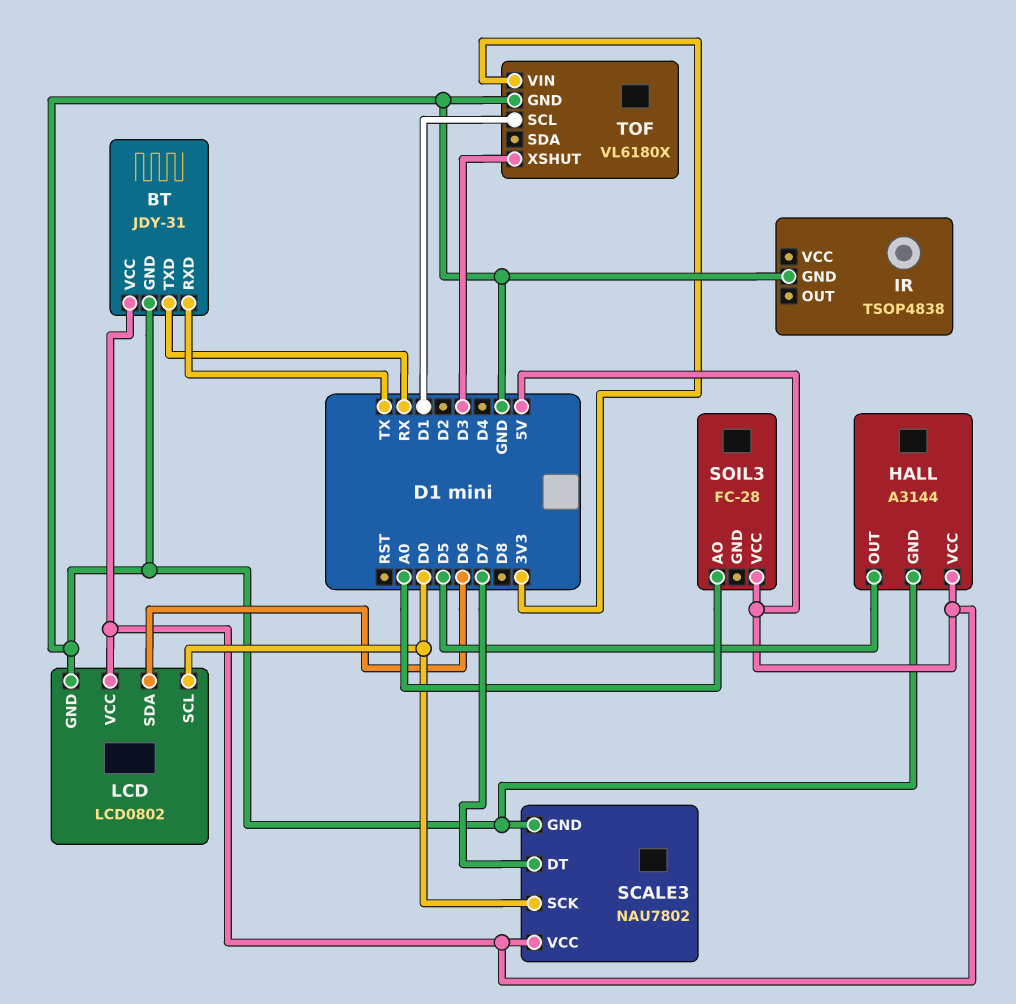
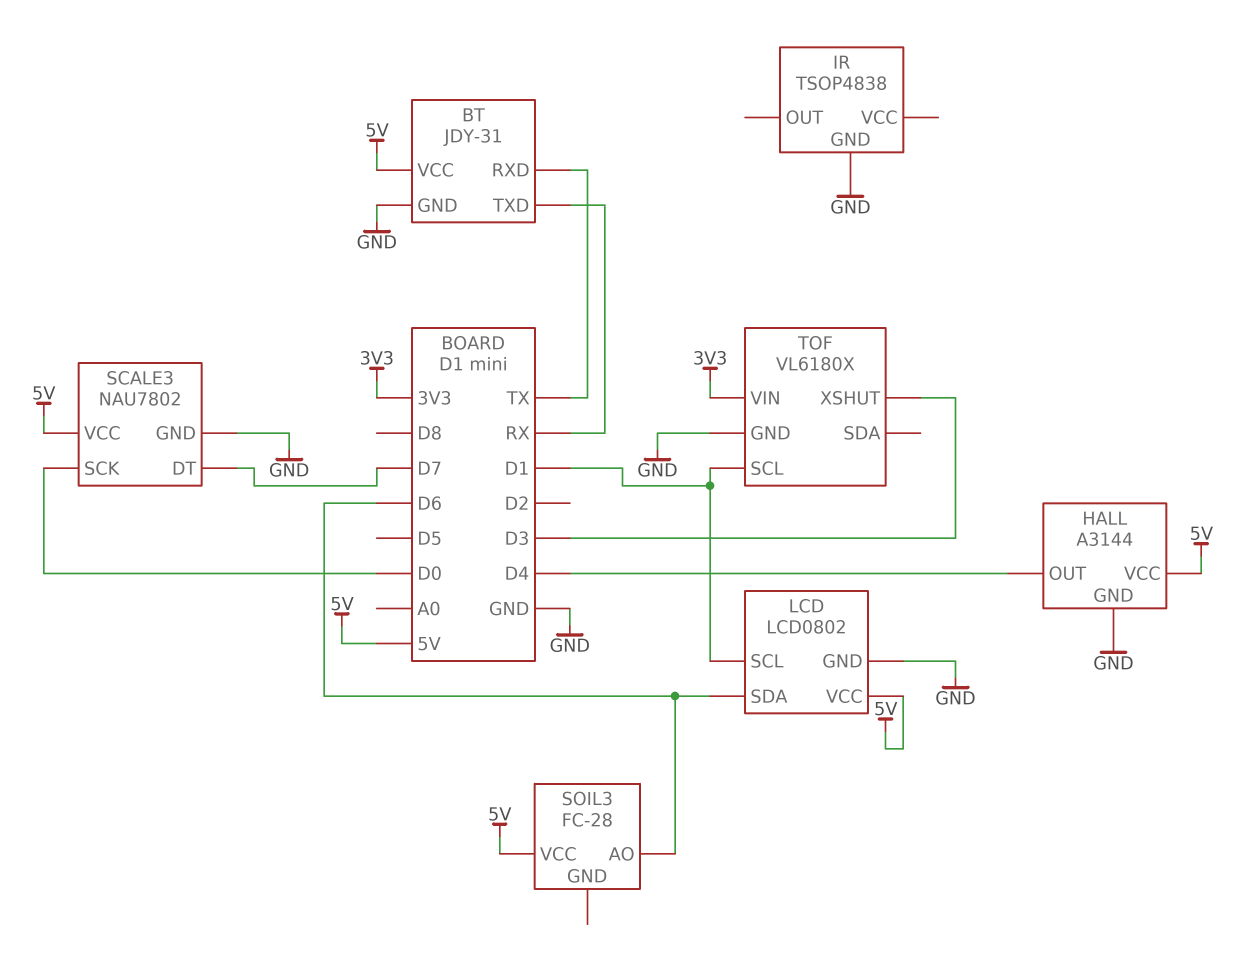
HALL pin OUT: D5 -> D4
LCD pin SCL: D0 -> D1
SOIL3 pin AO: A0 -> D6

